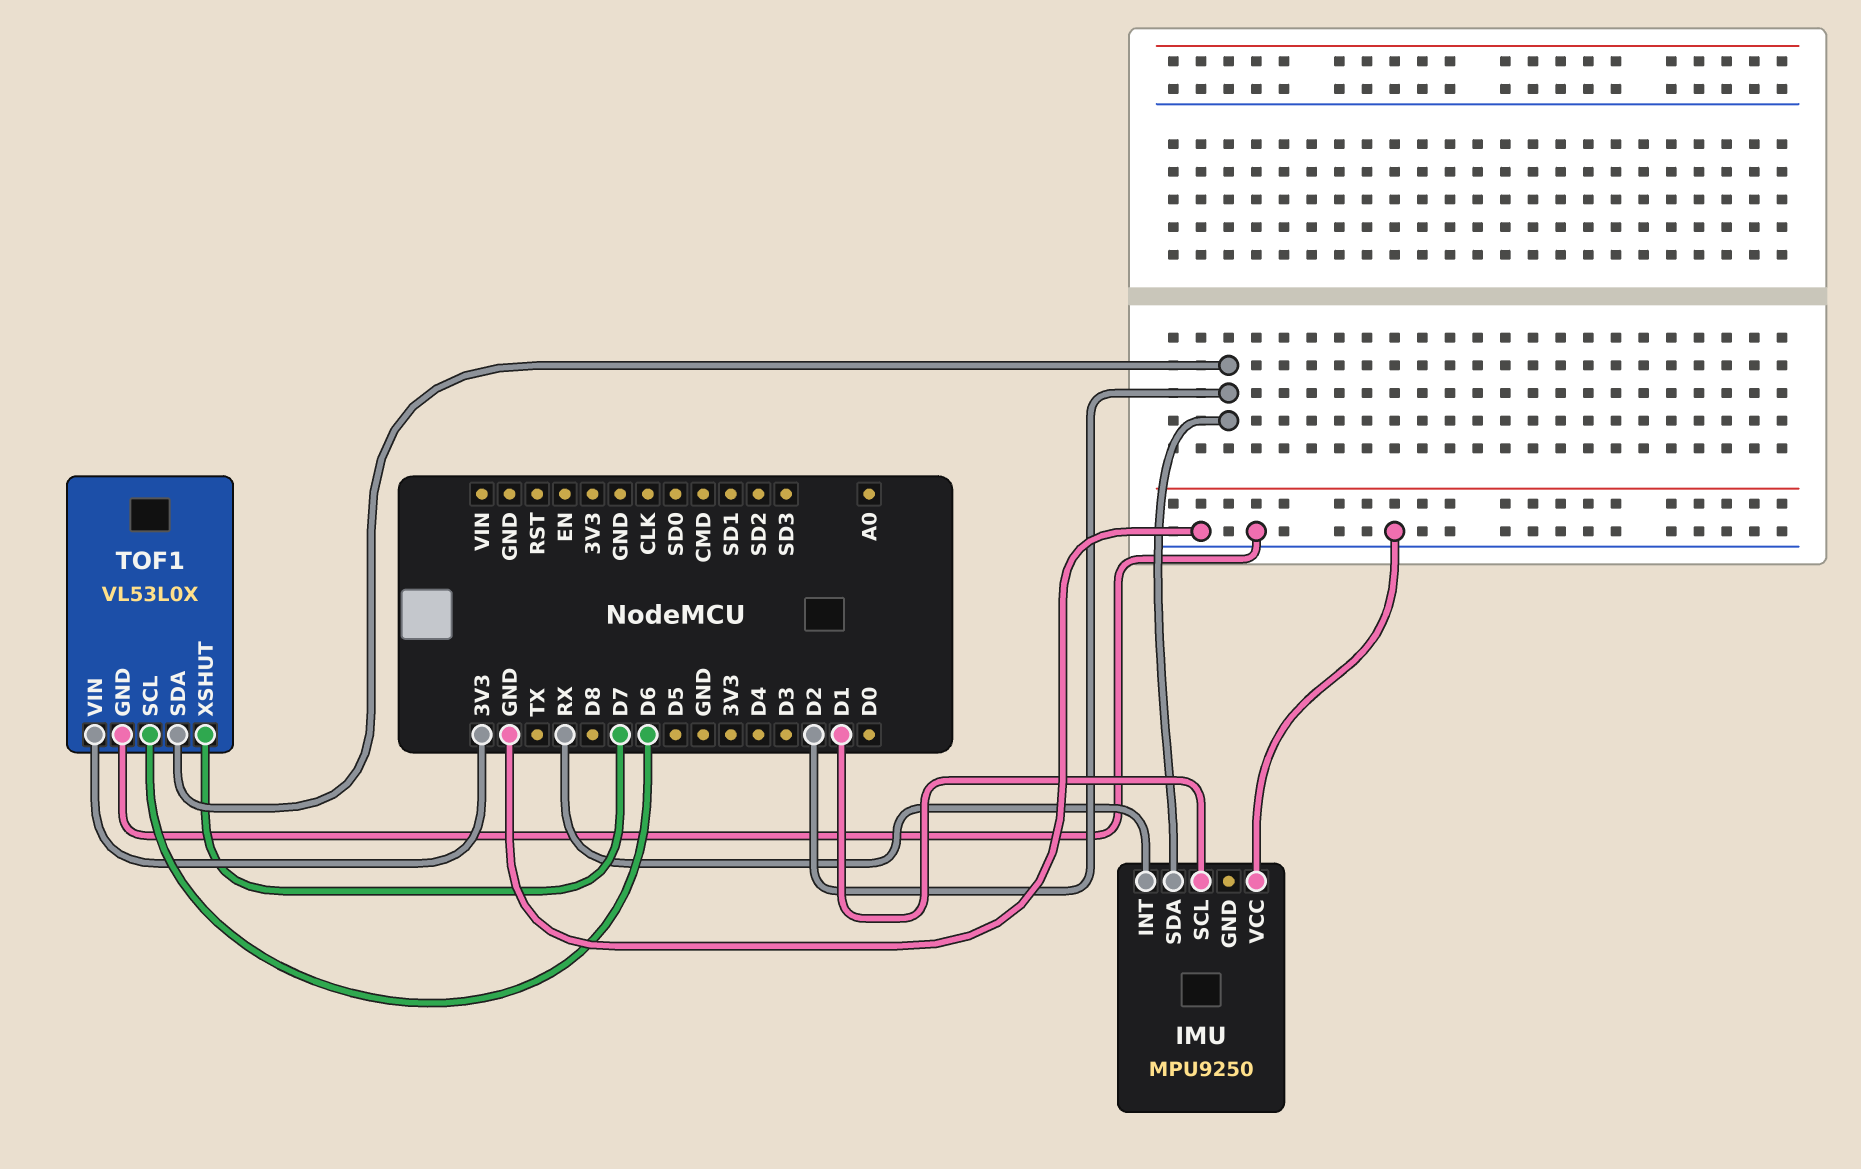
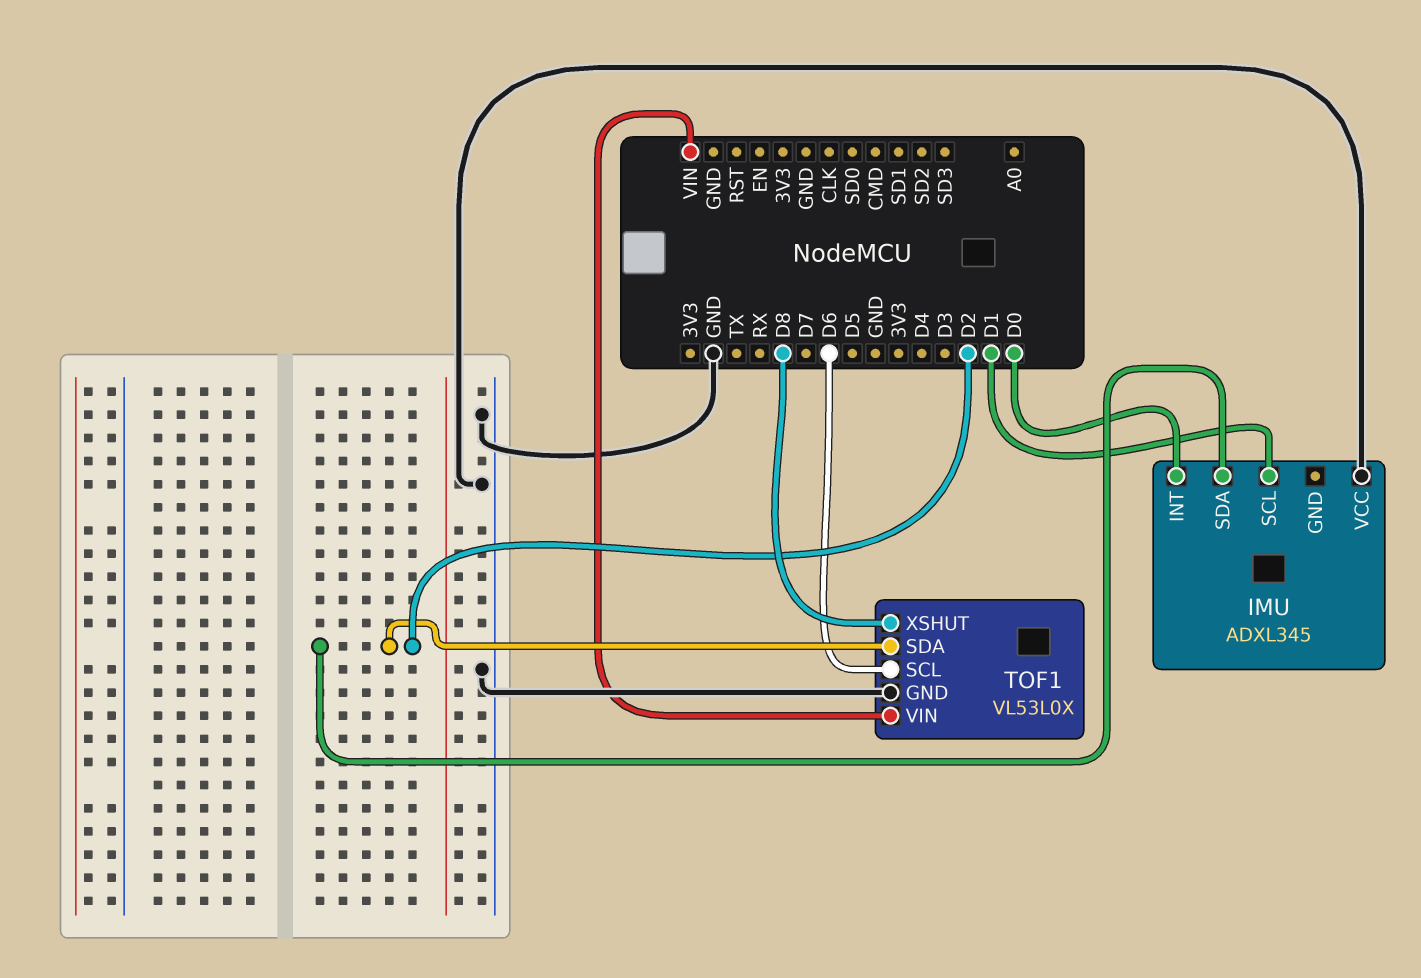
IMU: MPU9250 -> ADXL345
IMU pin INT: RX -> D0
TOF1 pin VIN: 3V3 -> VIN
TOF1 pin XSHUT: D7 -> D8

